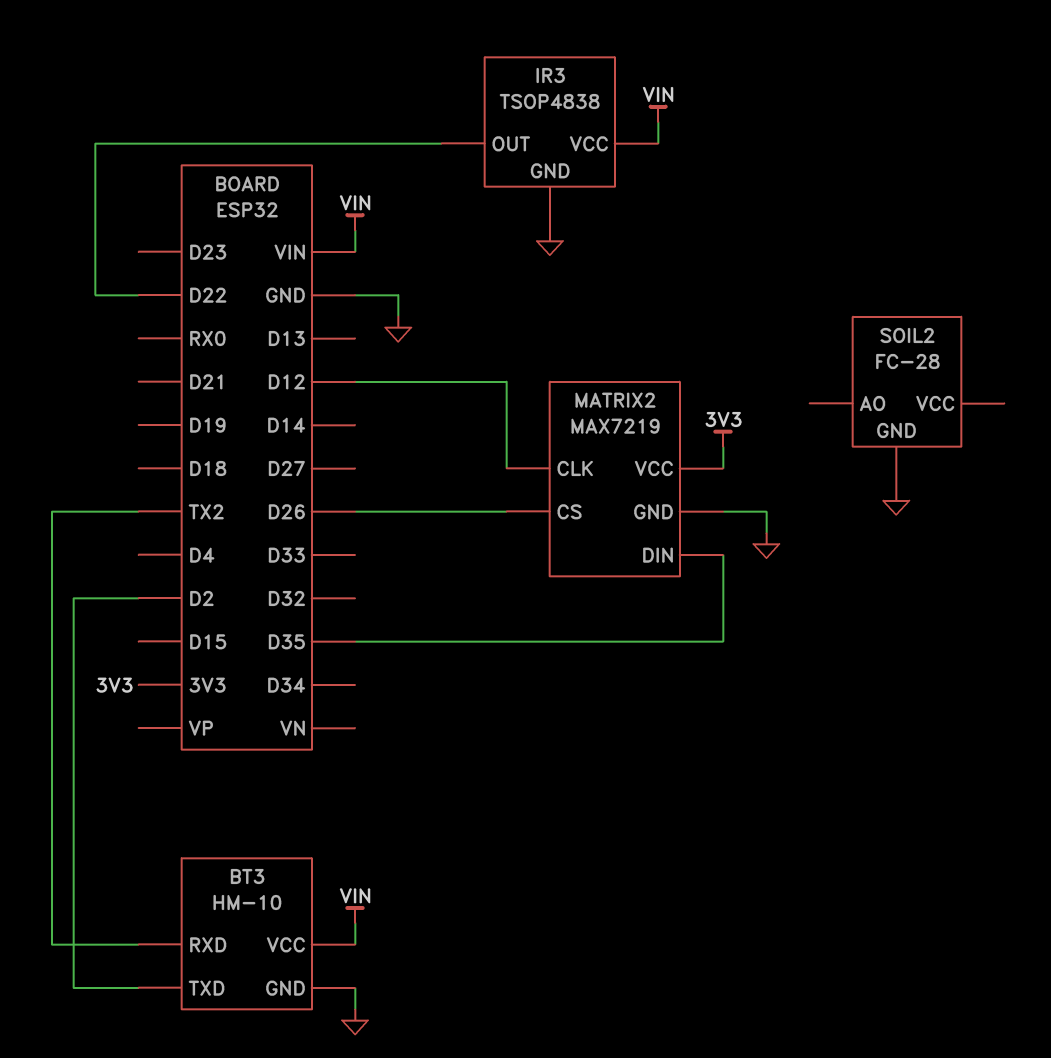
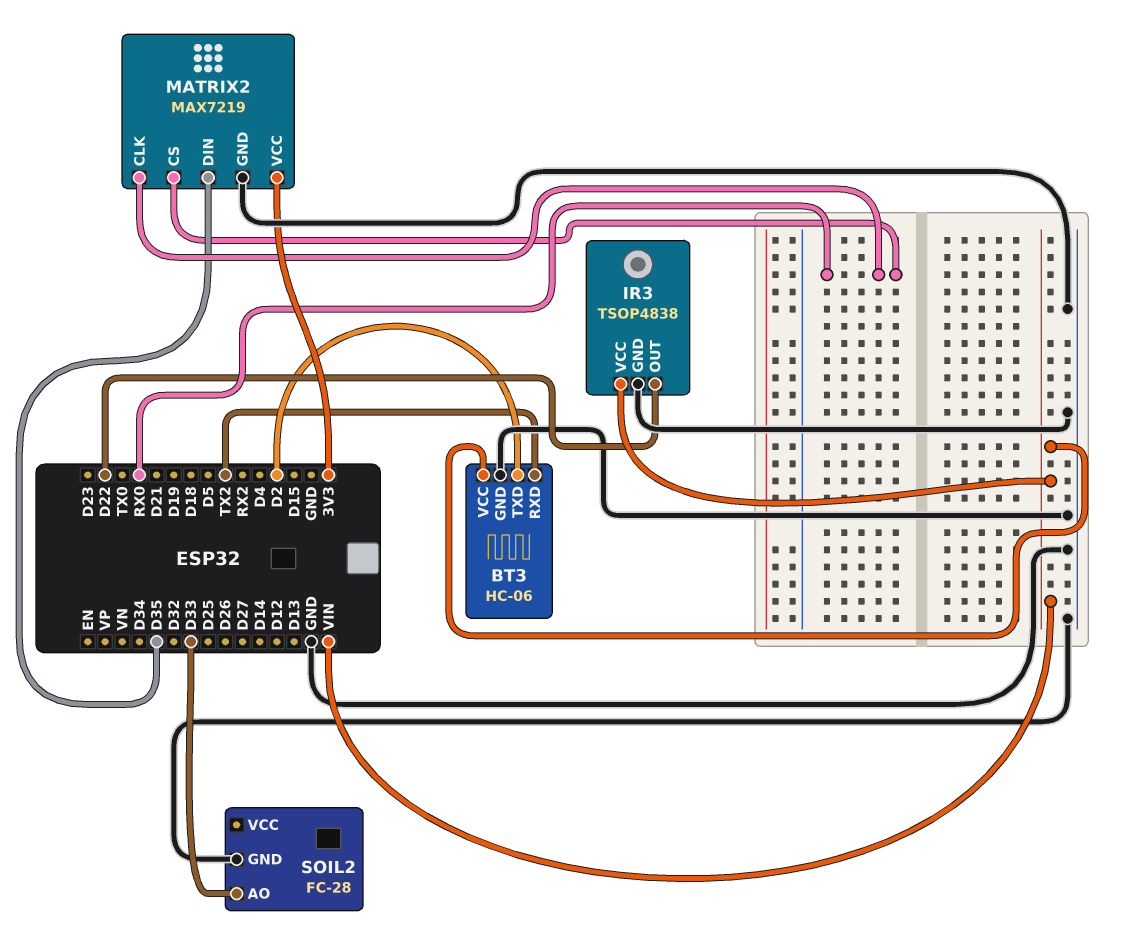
BT3: HM-10 -> HC-06
MATRIX2 pin CLK: D12 -> RX0
MATRIX2 pin CS: D26 -> RX0
SOIL2 pin AO: none -> D33

